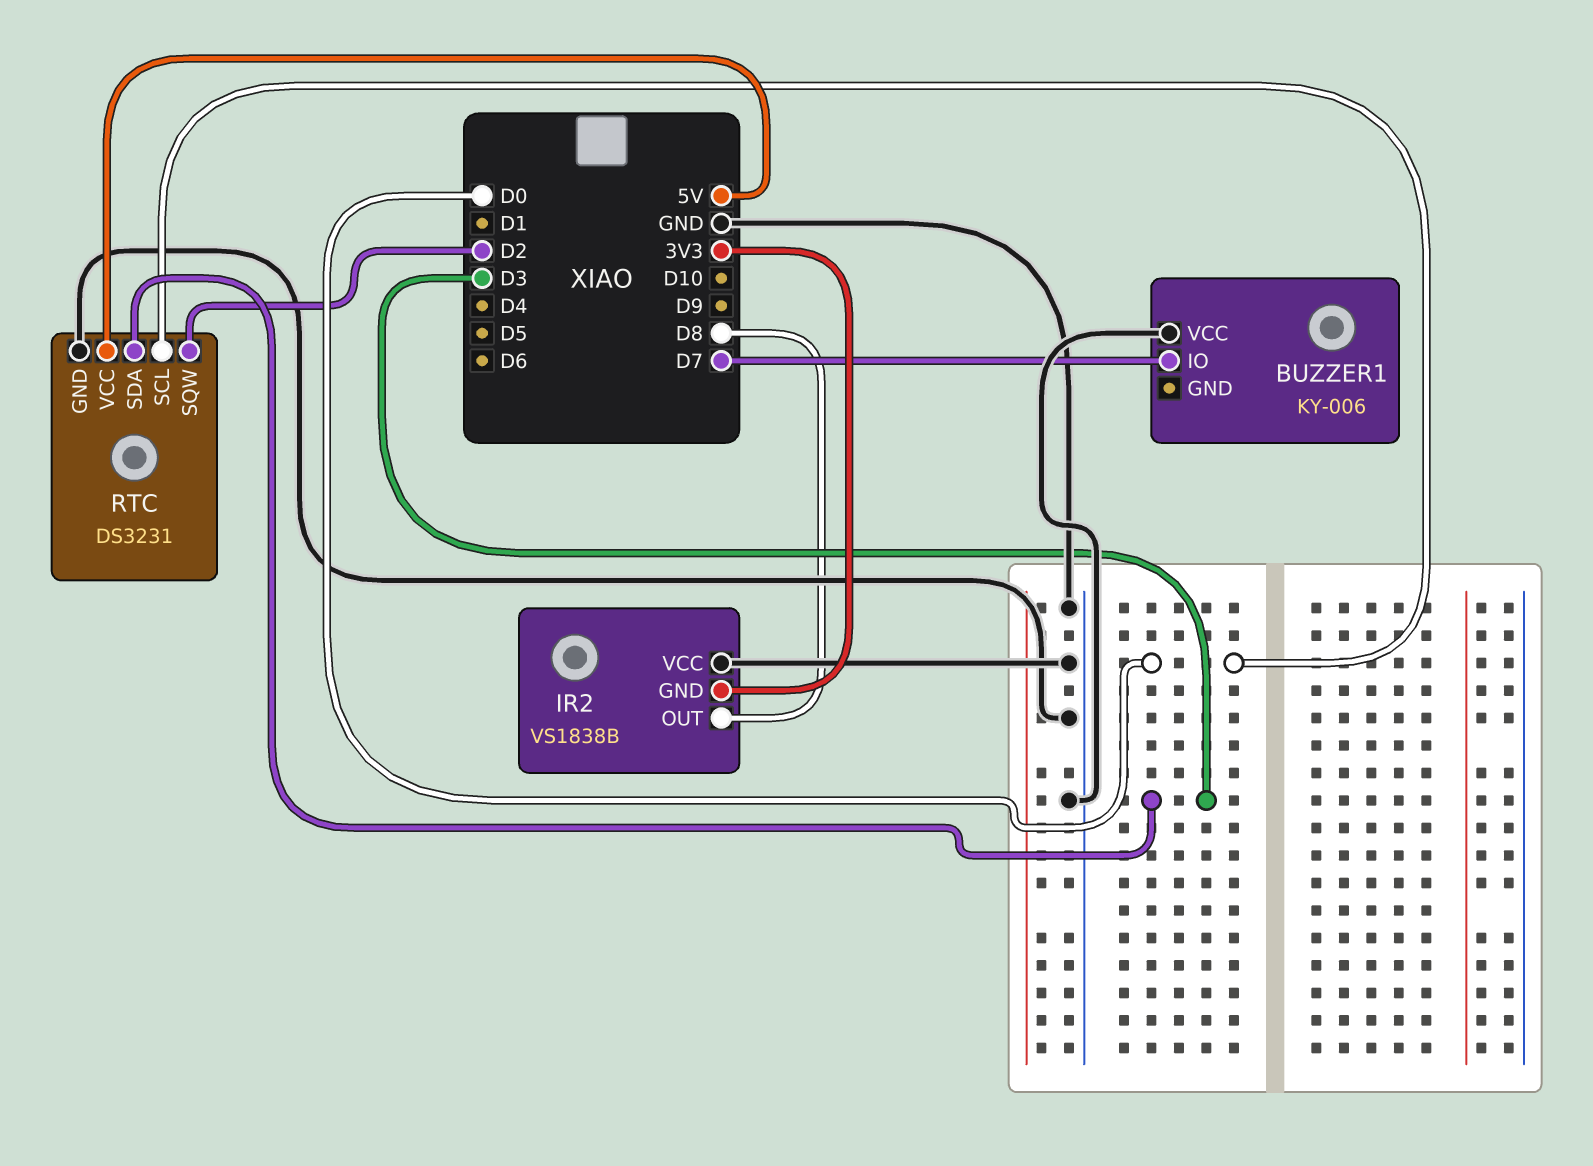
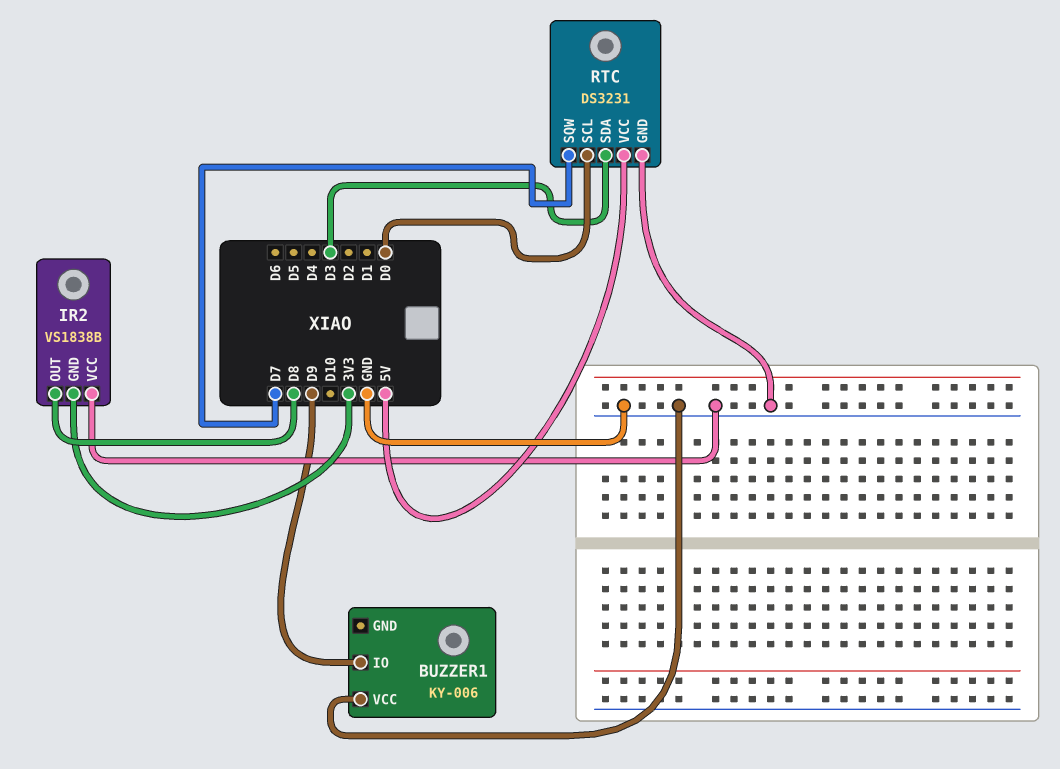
BUZZER1 pin IO: D7 -> D9
RTC pin SQW: D2 -> D7

